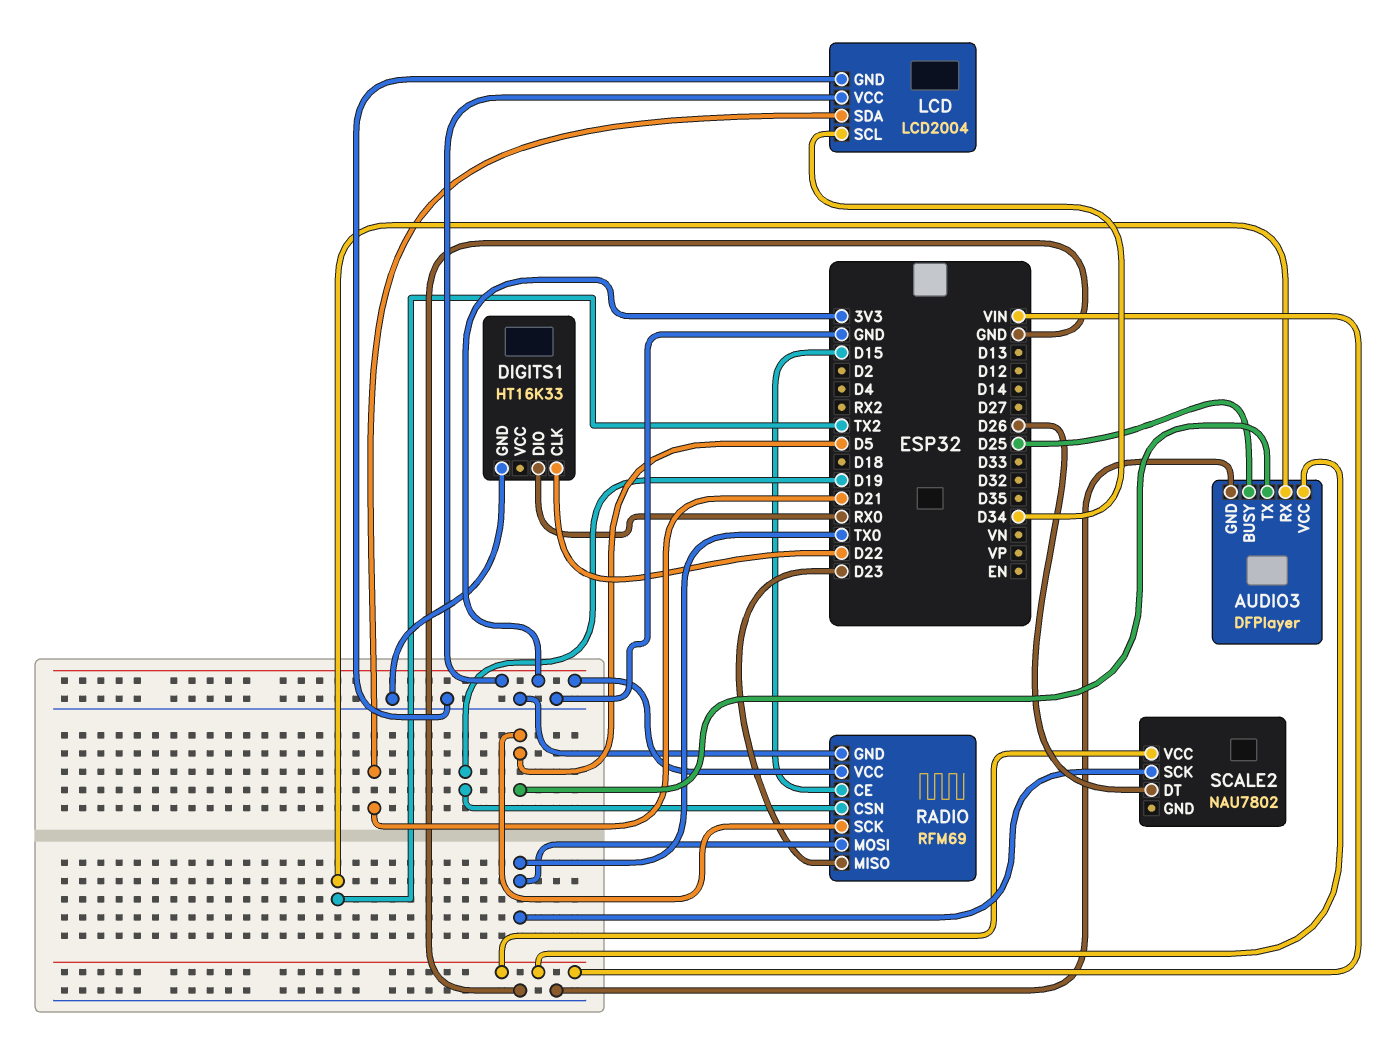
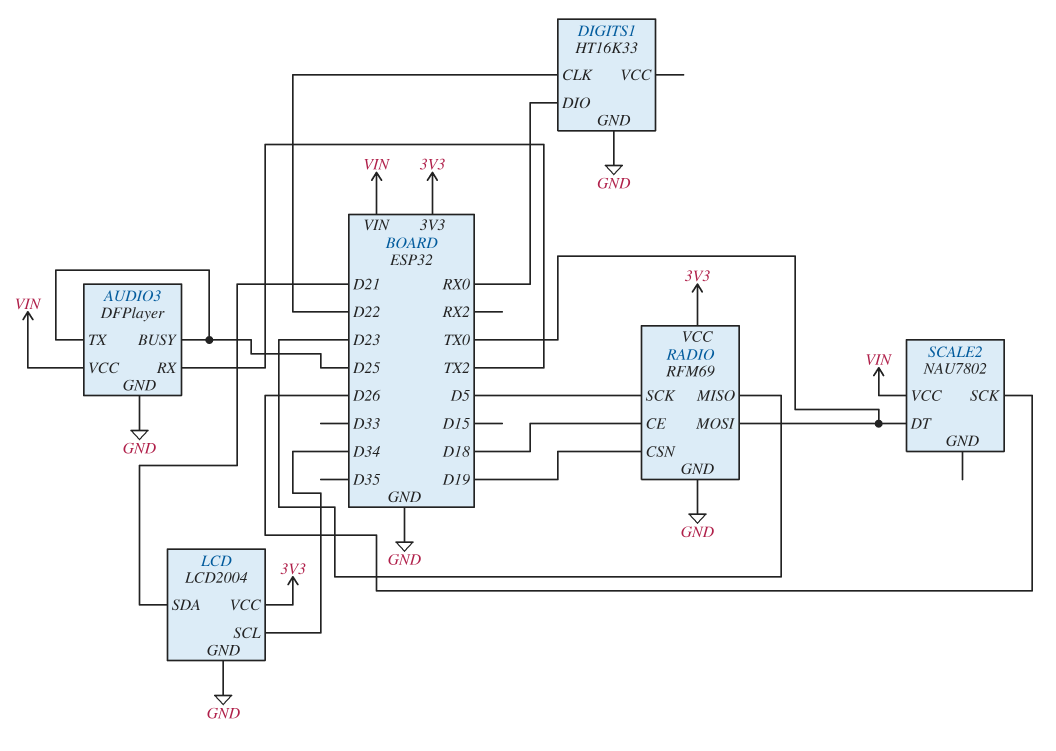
AUDIO3 pin TX: D5 -> D25
RADIO pin CE: D15 -> D18
SCALE2 pin DT: D26 -> TX0
SCALE2 pin SCK: TX0 -> D26

